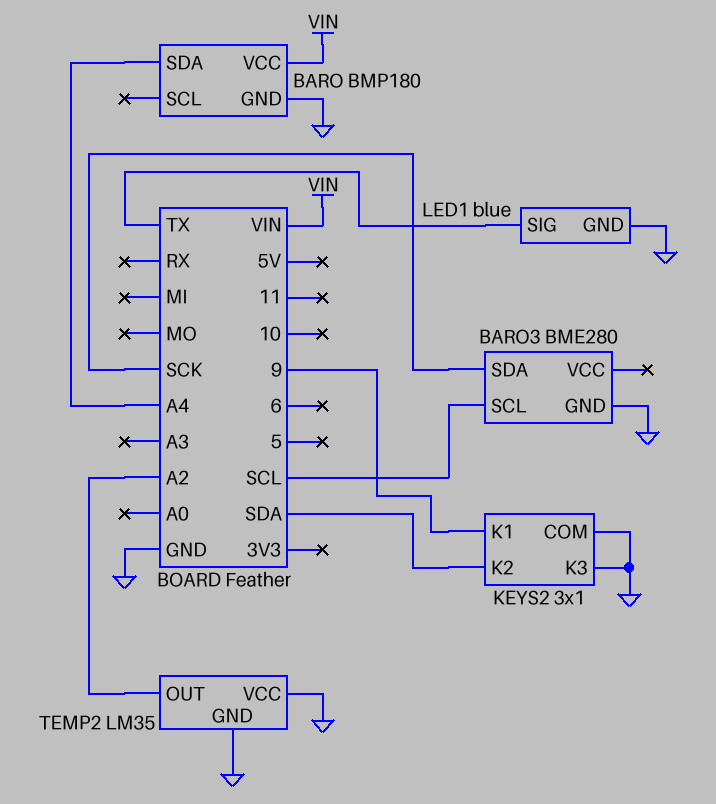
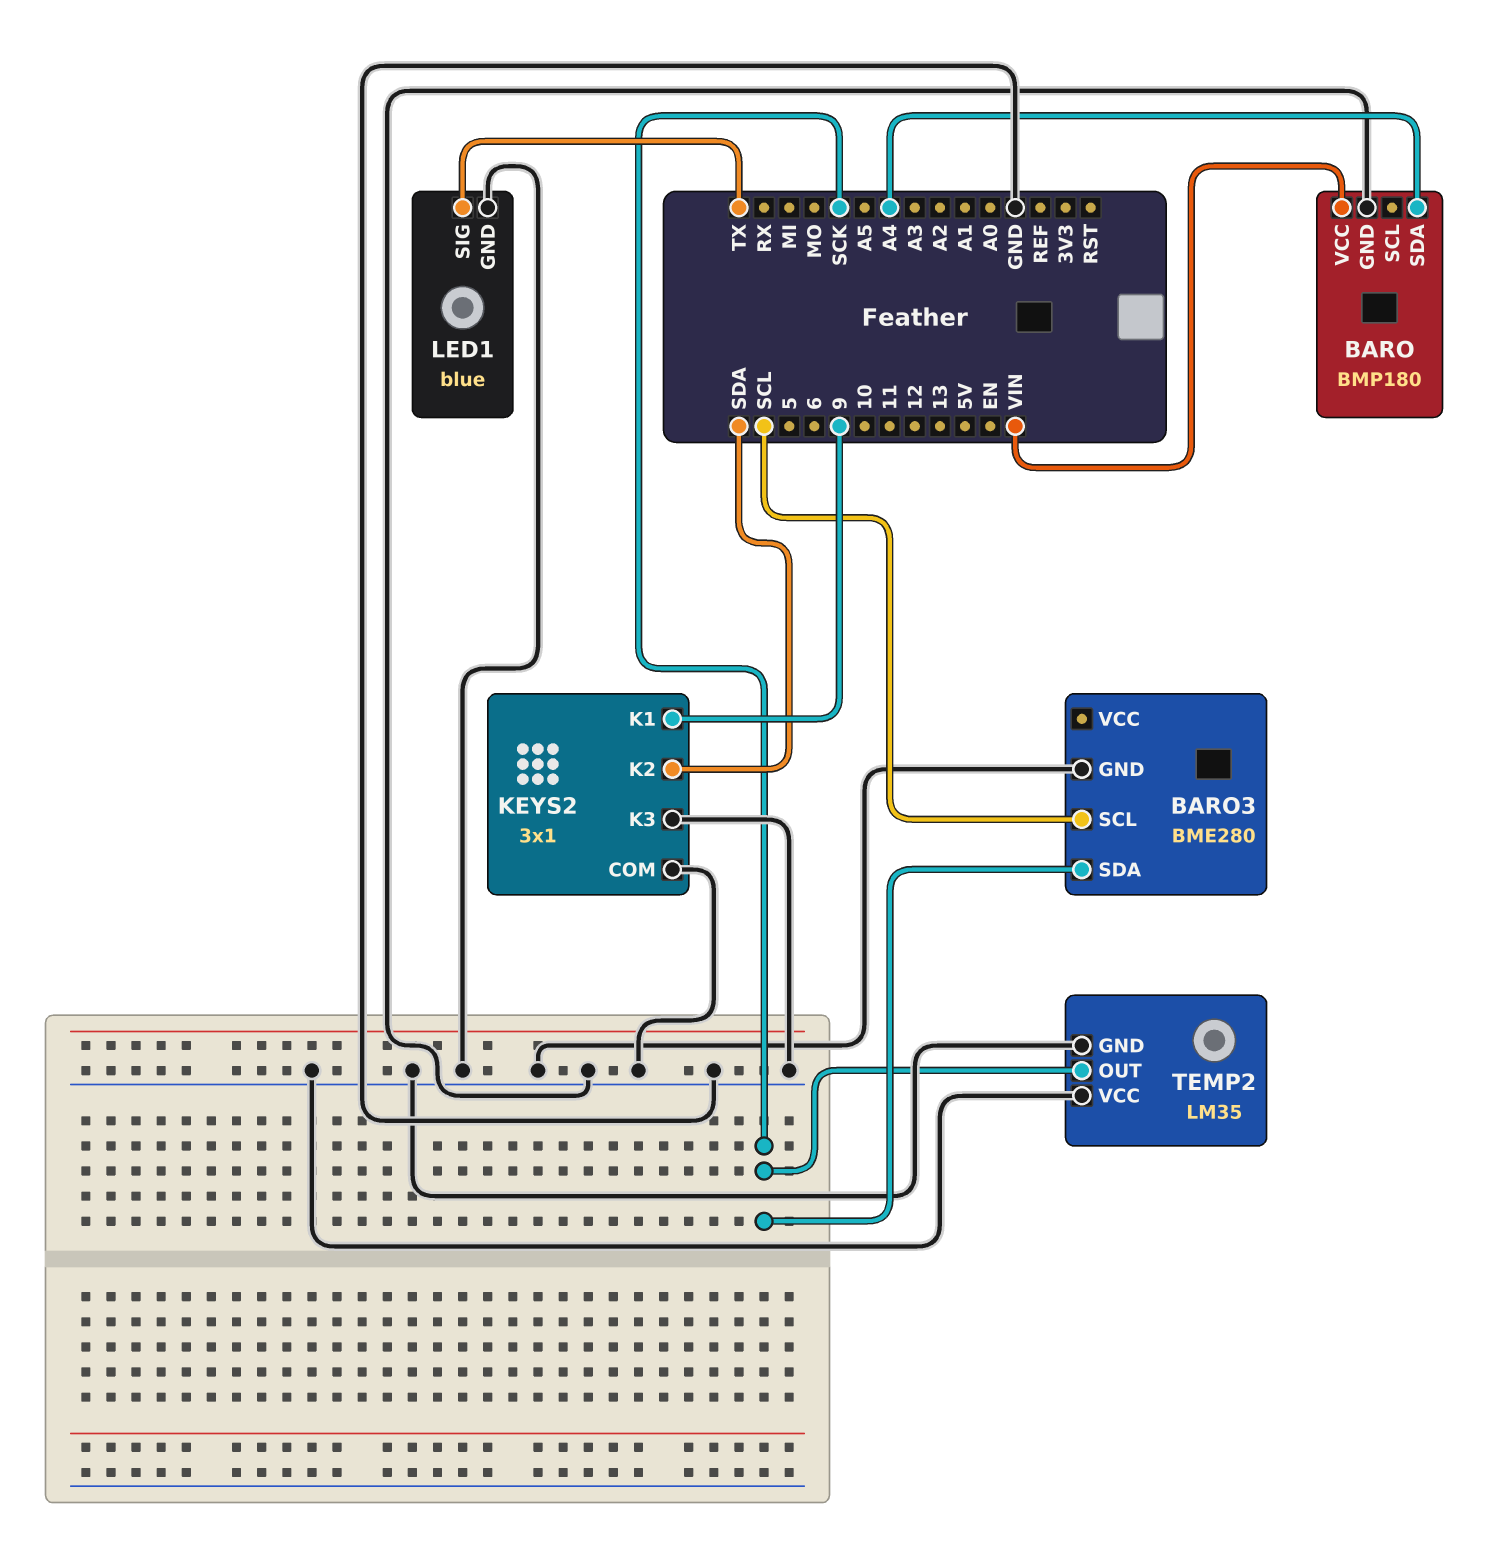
TEMP2 pin OUT: A2 -> SCK

